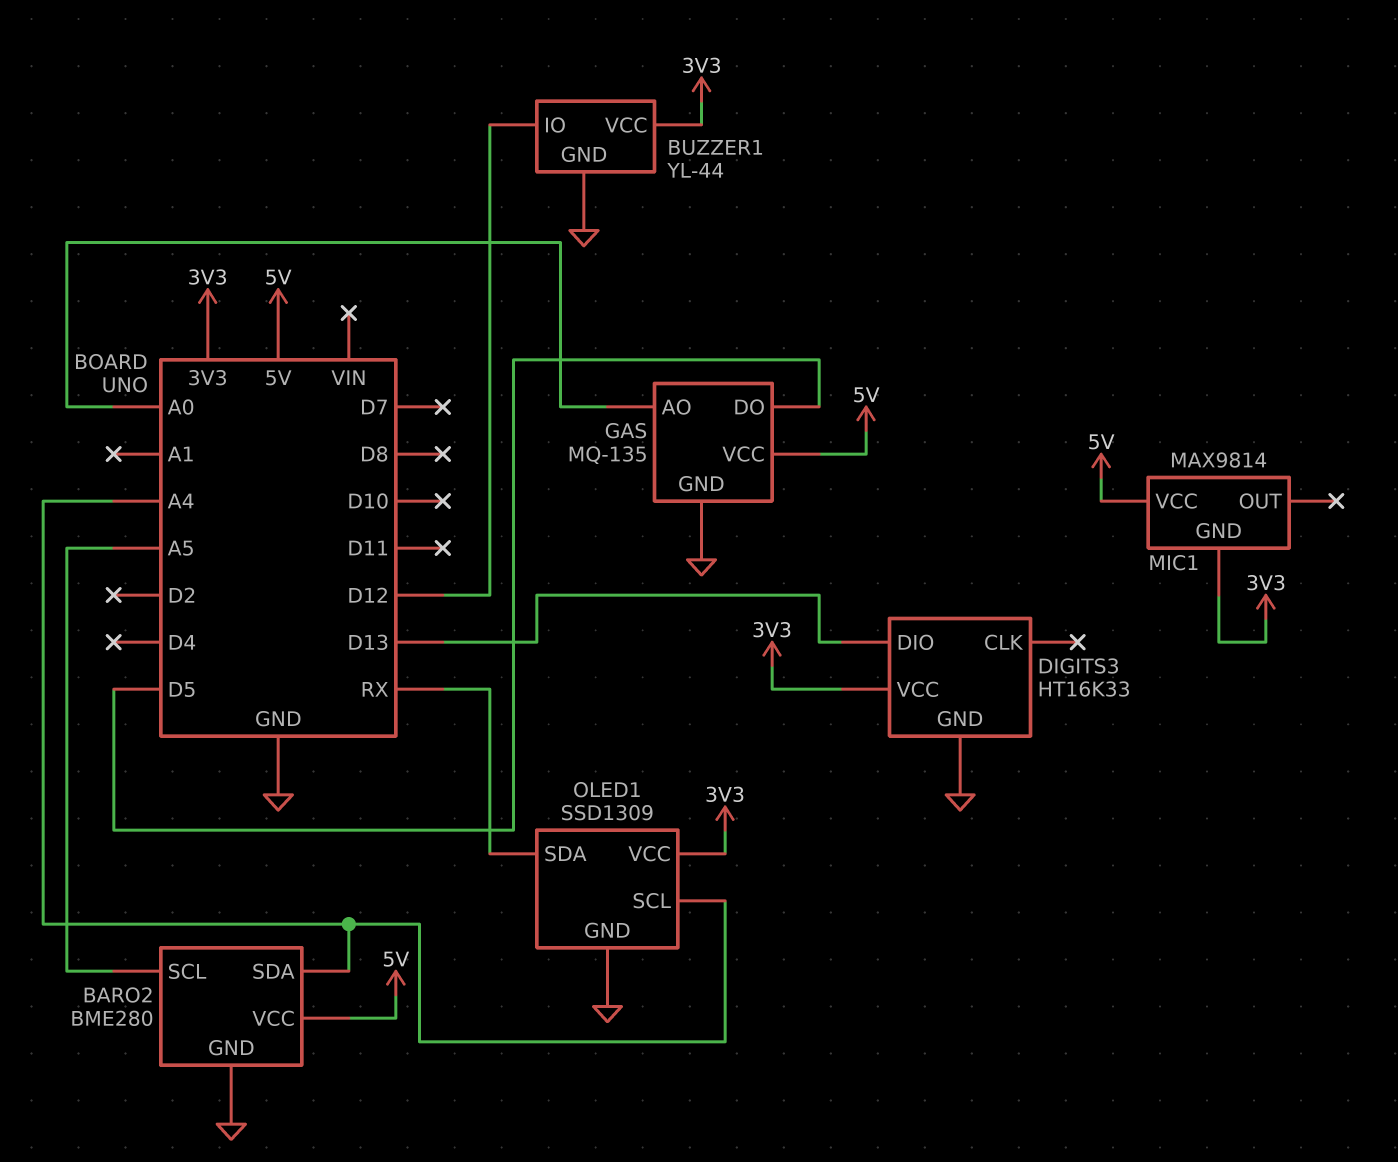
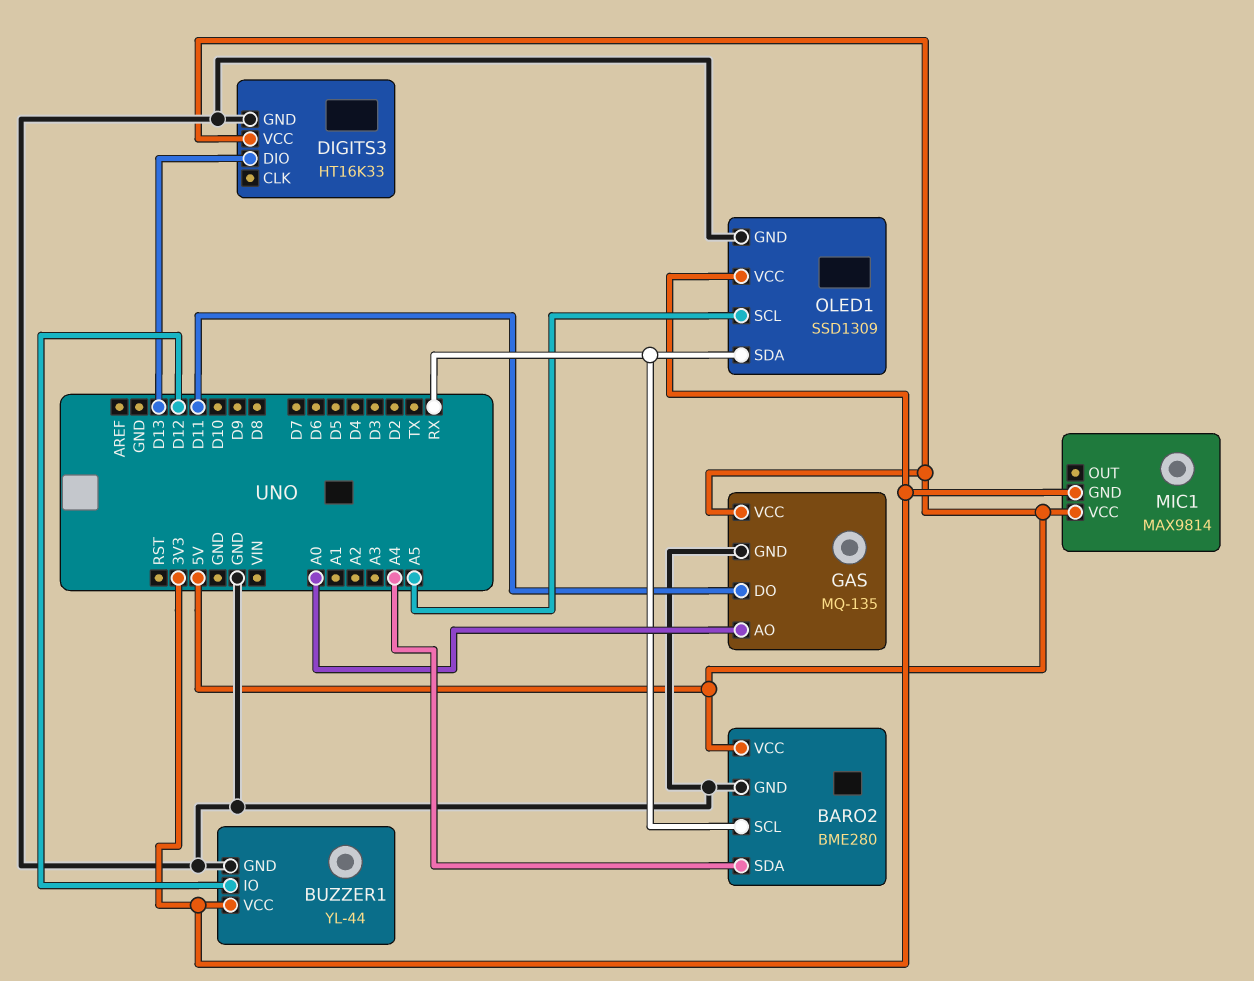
BARO2 pin SCL: A5 -> RX
DIGITS3 pin VCC: 3V3 -> 5V
GAS pin DO: D5 -> D11
OLED1 pin SCL: A4 -> A5

